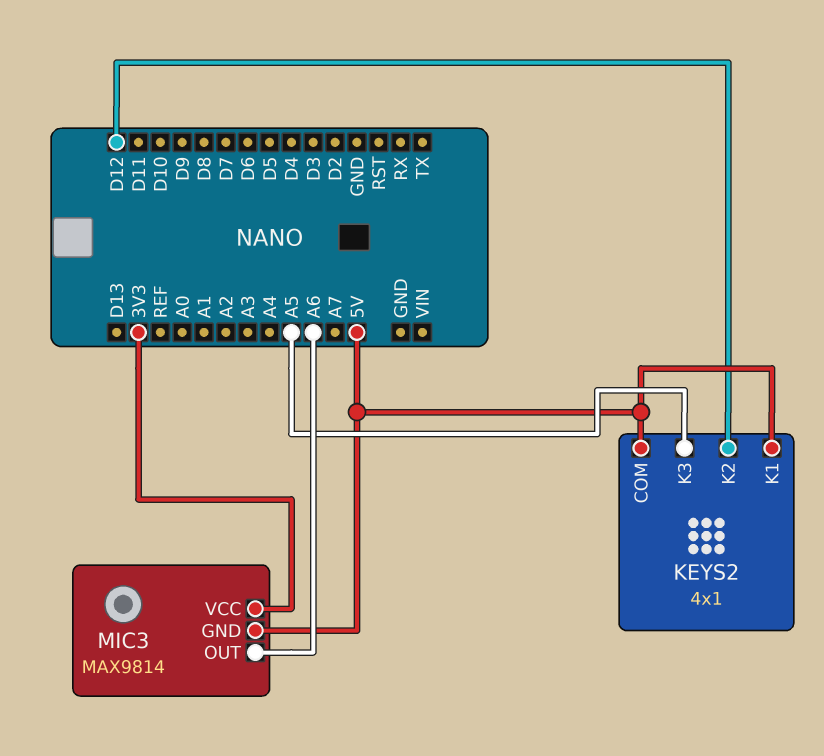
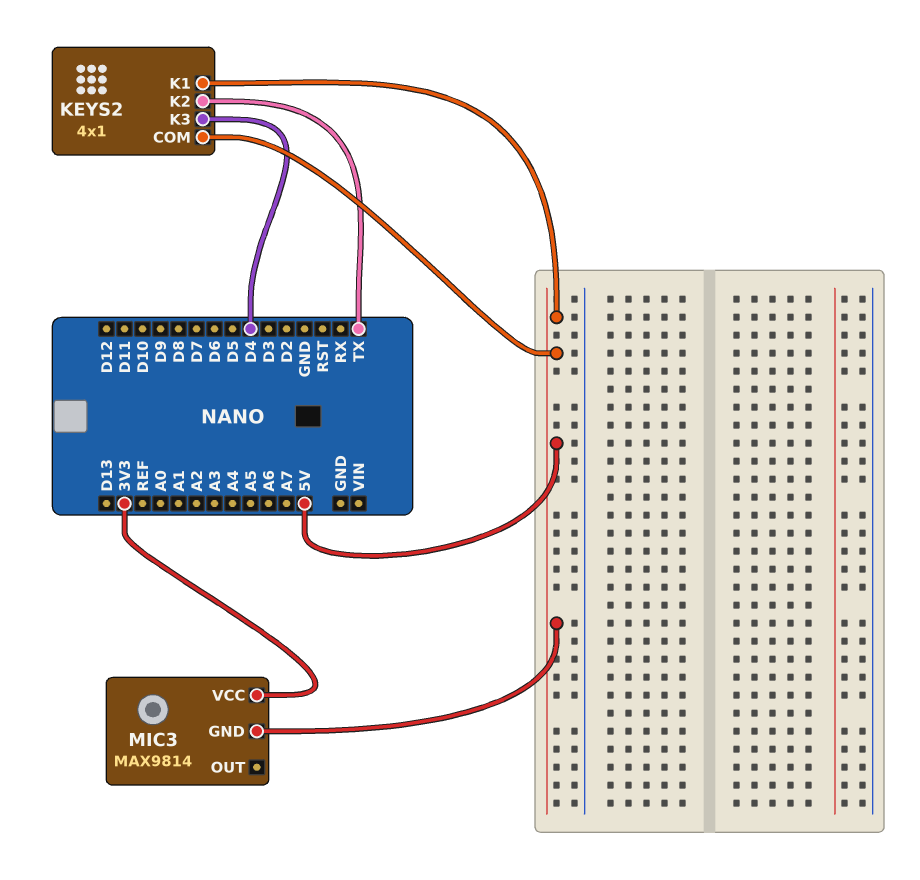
KEYS2 pin K2: D12 -> TX
KEYS2 pin K3: A5 -> D4
MIC3 pin OUT: A6 -> none

